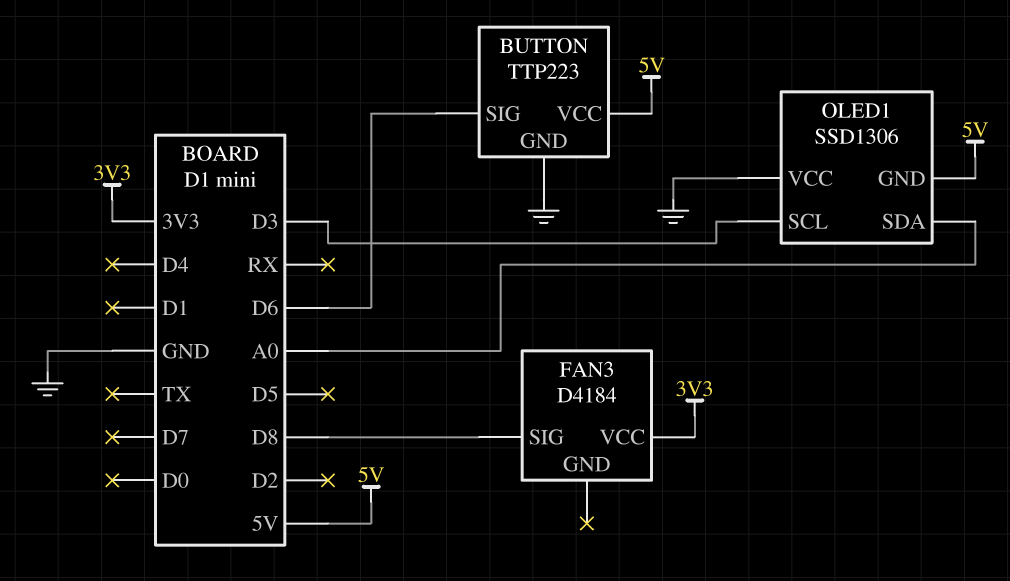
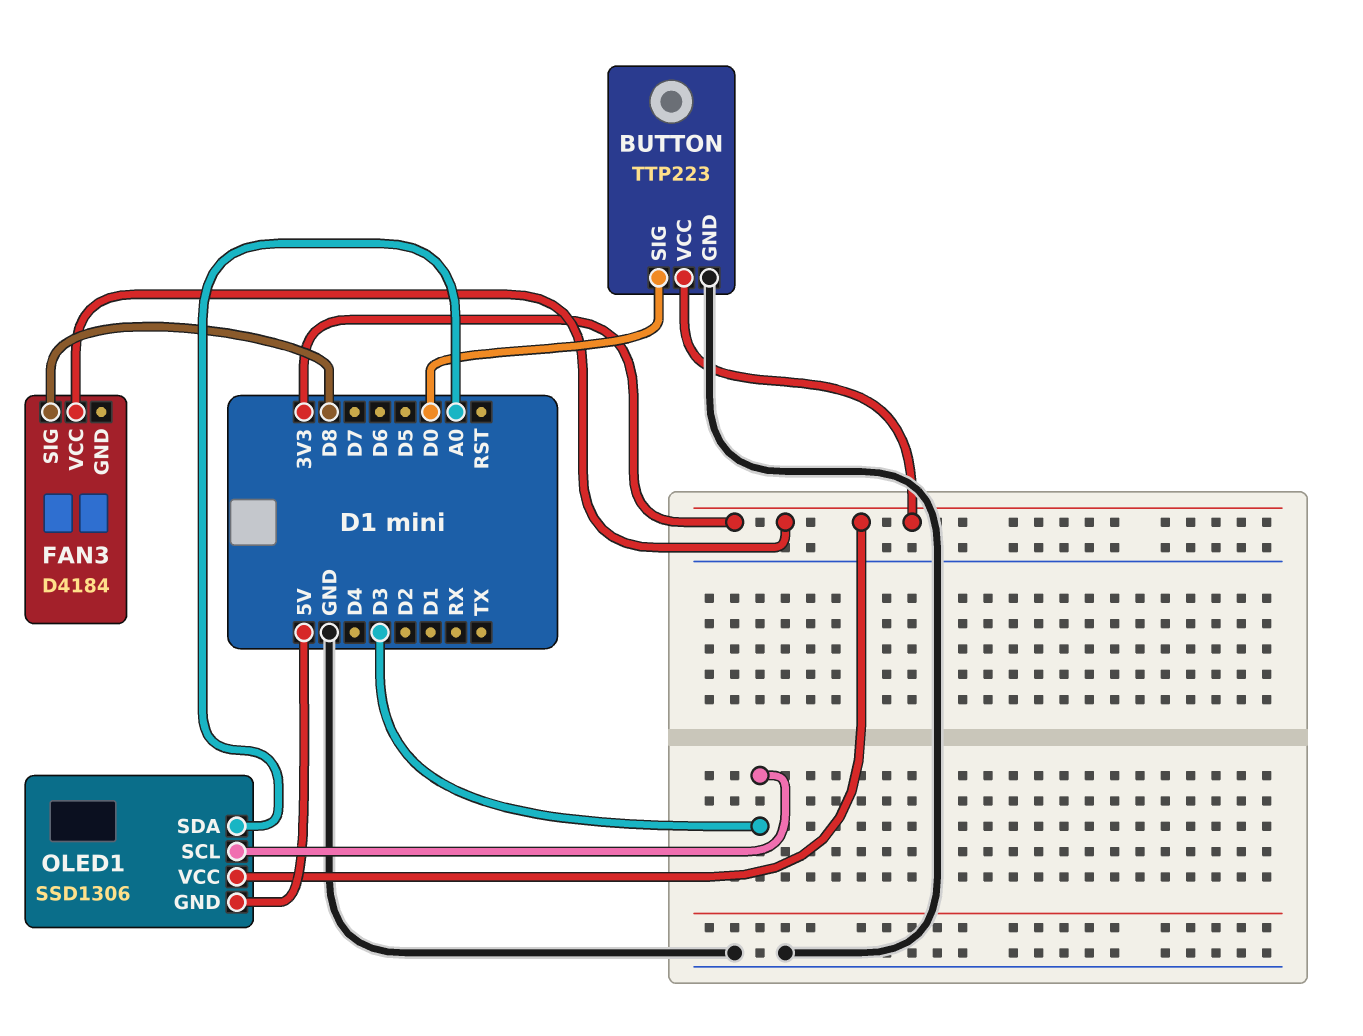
BUTTON pin SIG: D6 -> D0
BUTTON pin VCC: 5V -> 3V3
OLED1 pin VCC: GND -> 3V3

